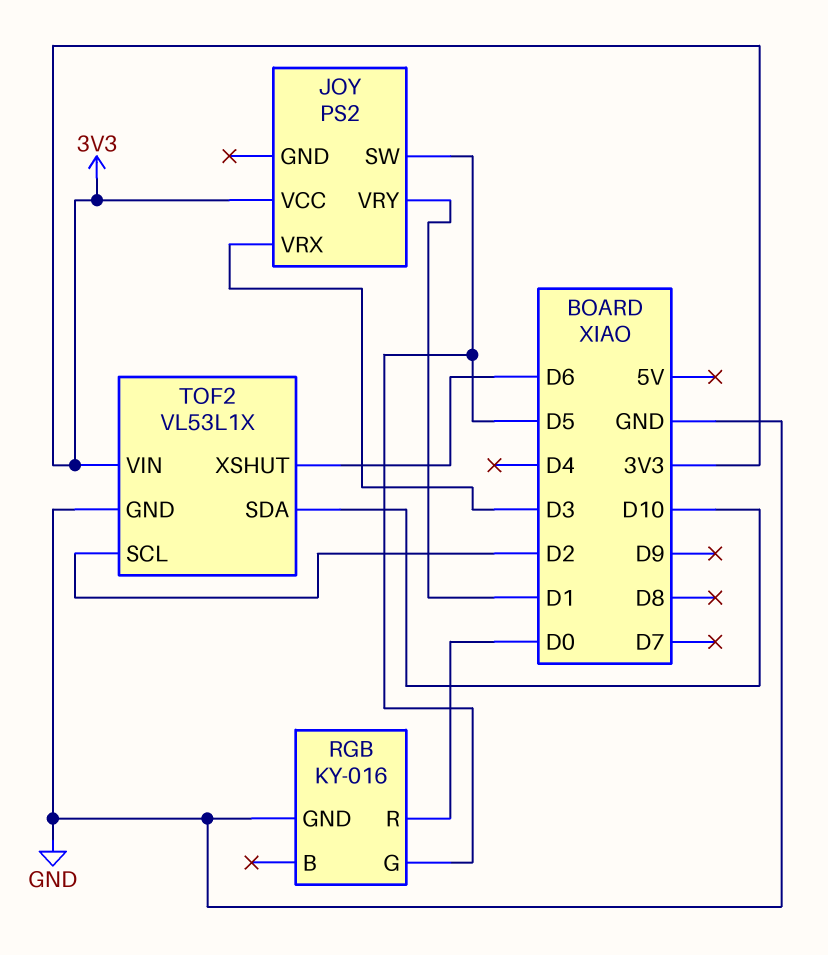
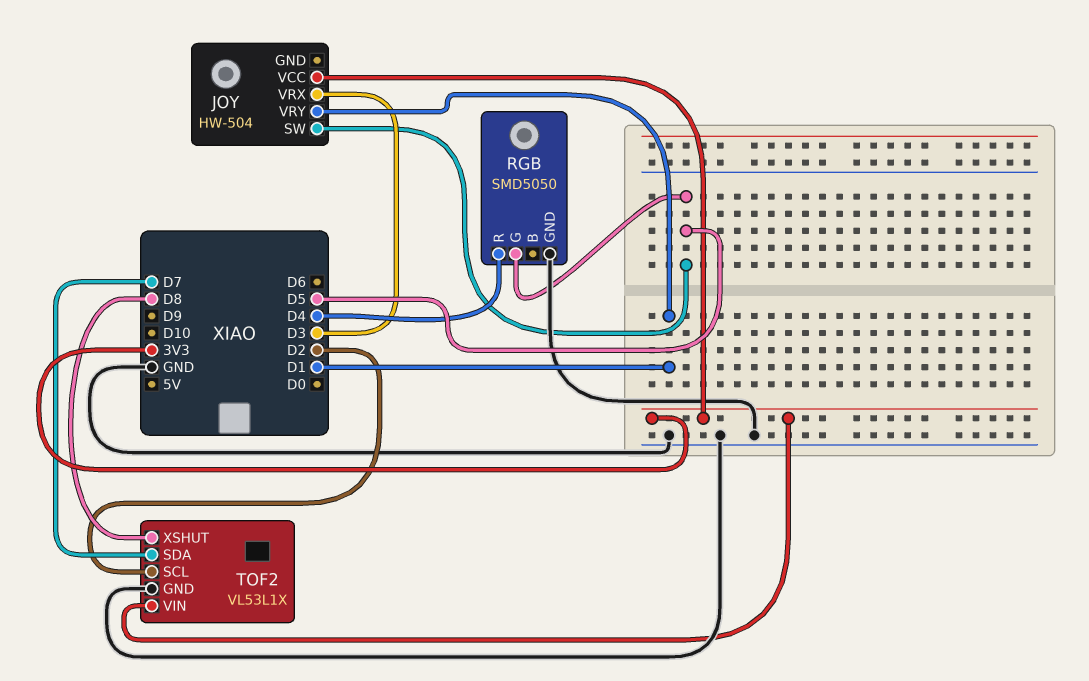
JOY: PS2 -> HW-504
RGB: KY-016 -> SMD5050
RGB pin R: D0 -> D4
TOF2 pin SDA: D10 -> D7
TOF2 pin XSHUT: D6 -> D8

